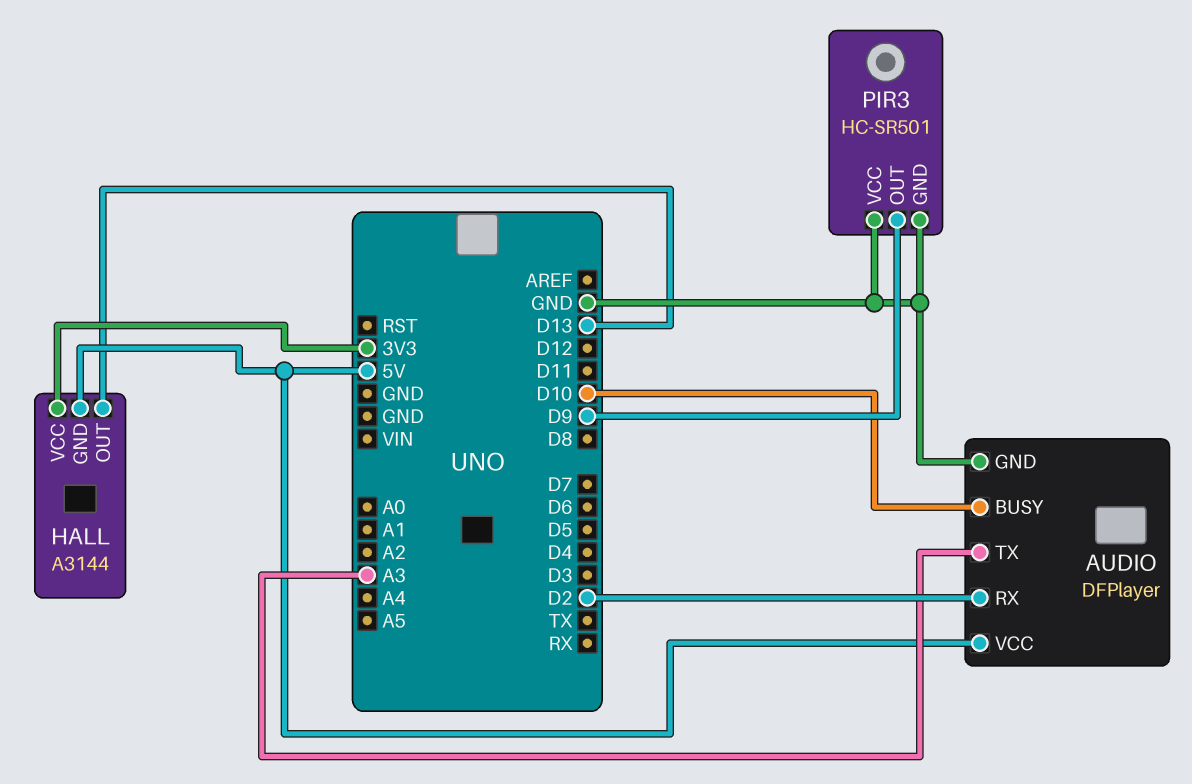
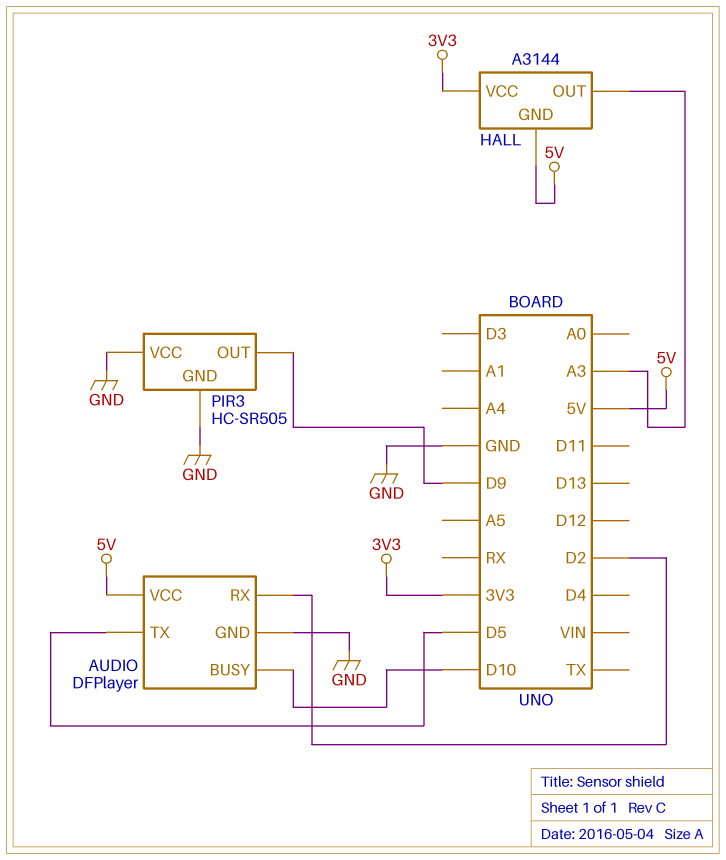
AUDIO pin TX: A3 -> D5
HALL pin OUT: D13 -> A3
PIR3: HC-SR501 -> HC-SR505

